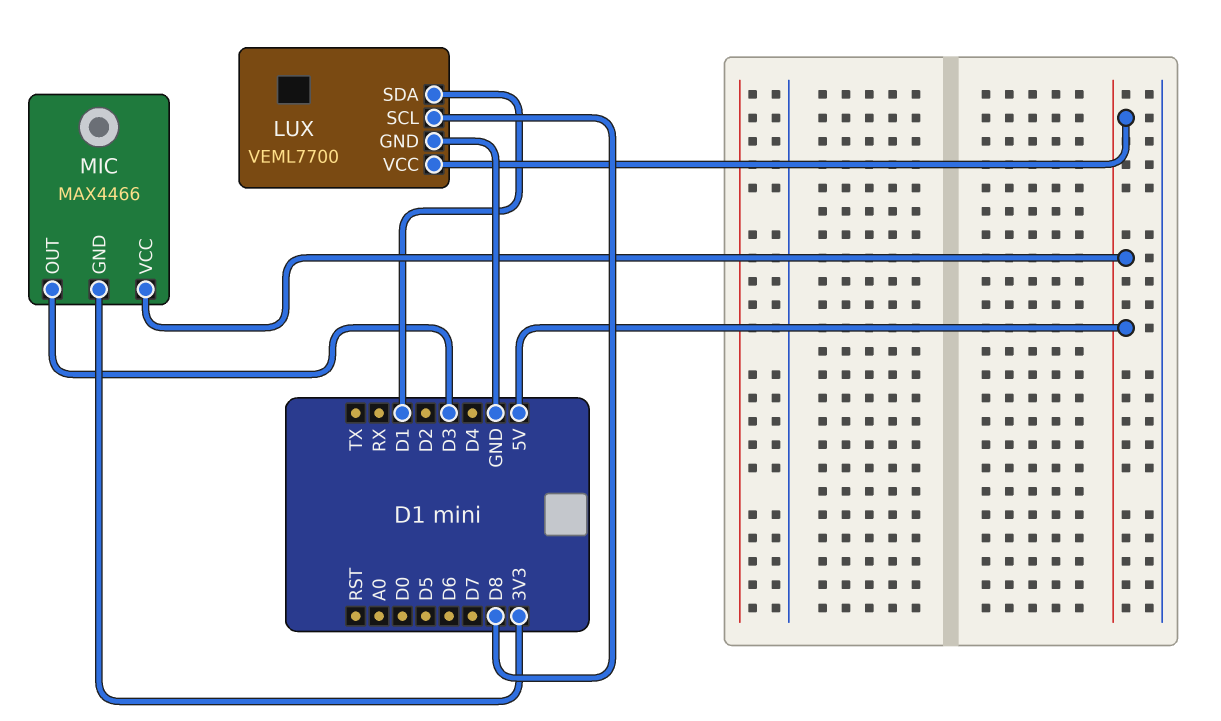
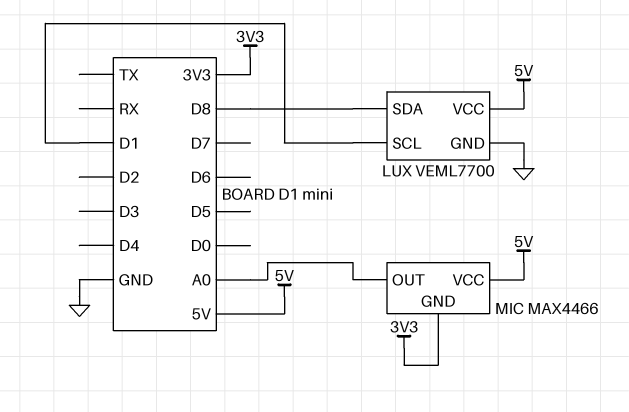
LUX pin SCL: D8 -> D1
LUX pin SDA: D1 -> D8
MIC pin OUT: D3 -> A0

